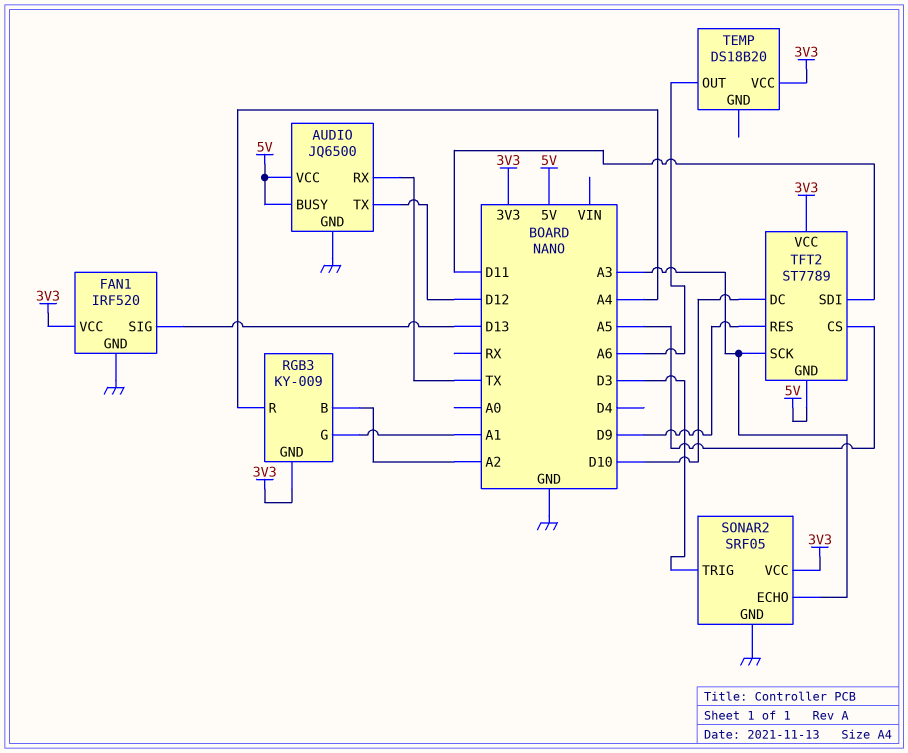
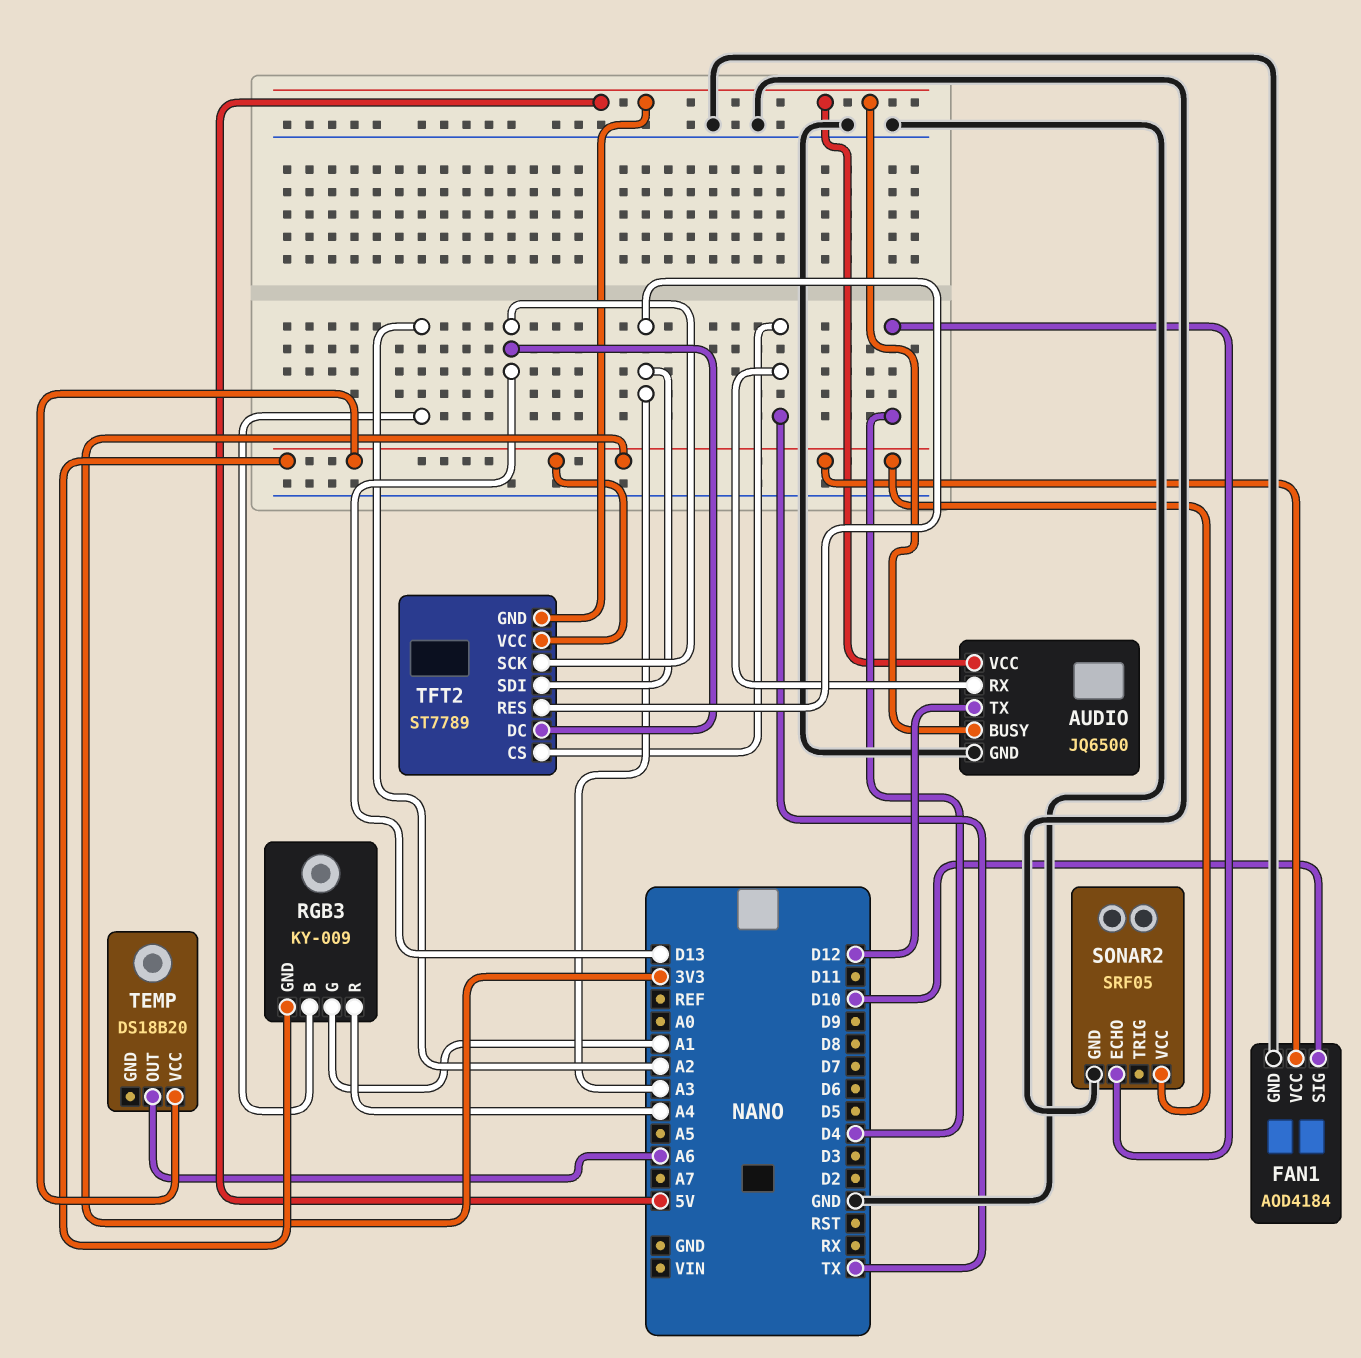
FAN1: IRF520 -> AOD4184
FAN1 pin SIG: D13 -> D10
SONAR2 pin ECHO: A3 -> D4
SONAR2 pin TRIG: D3 -> none
TFT2 pin CS: A5 -> TX
TFT2 pin DC: D10 -> D13
TFT2 pin RES: D9 -> A3
TFT2 pin SCK: A3 -> D13
TFT2 pin SDI: D11 -> A3

